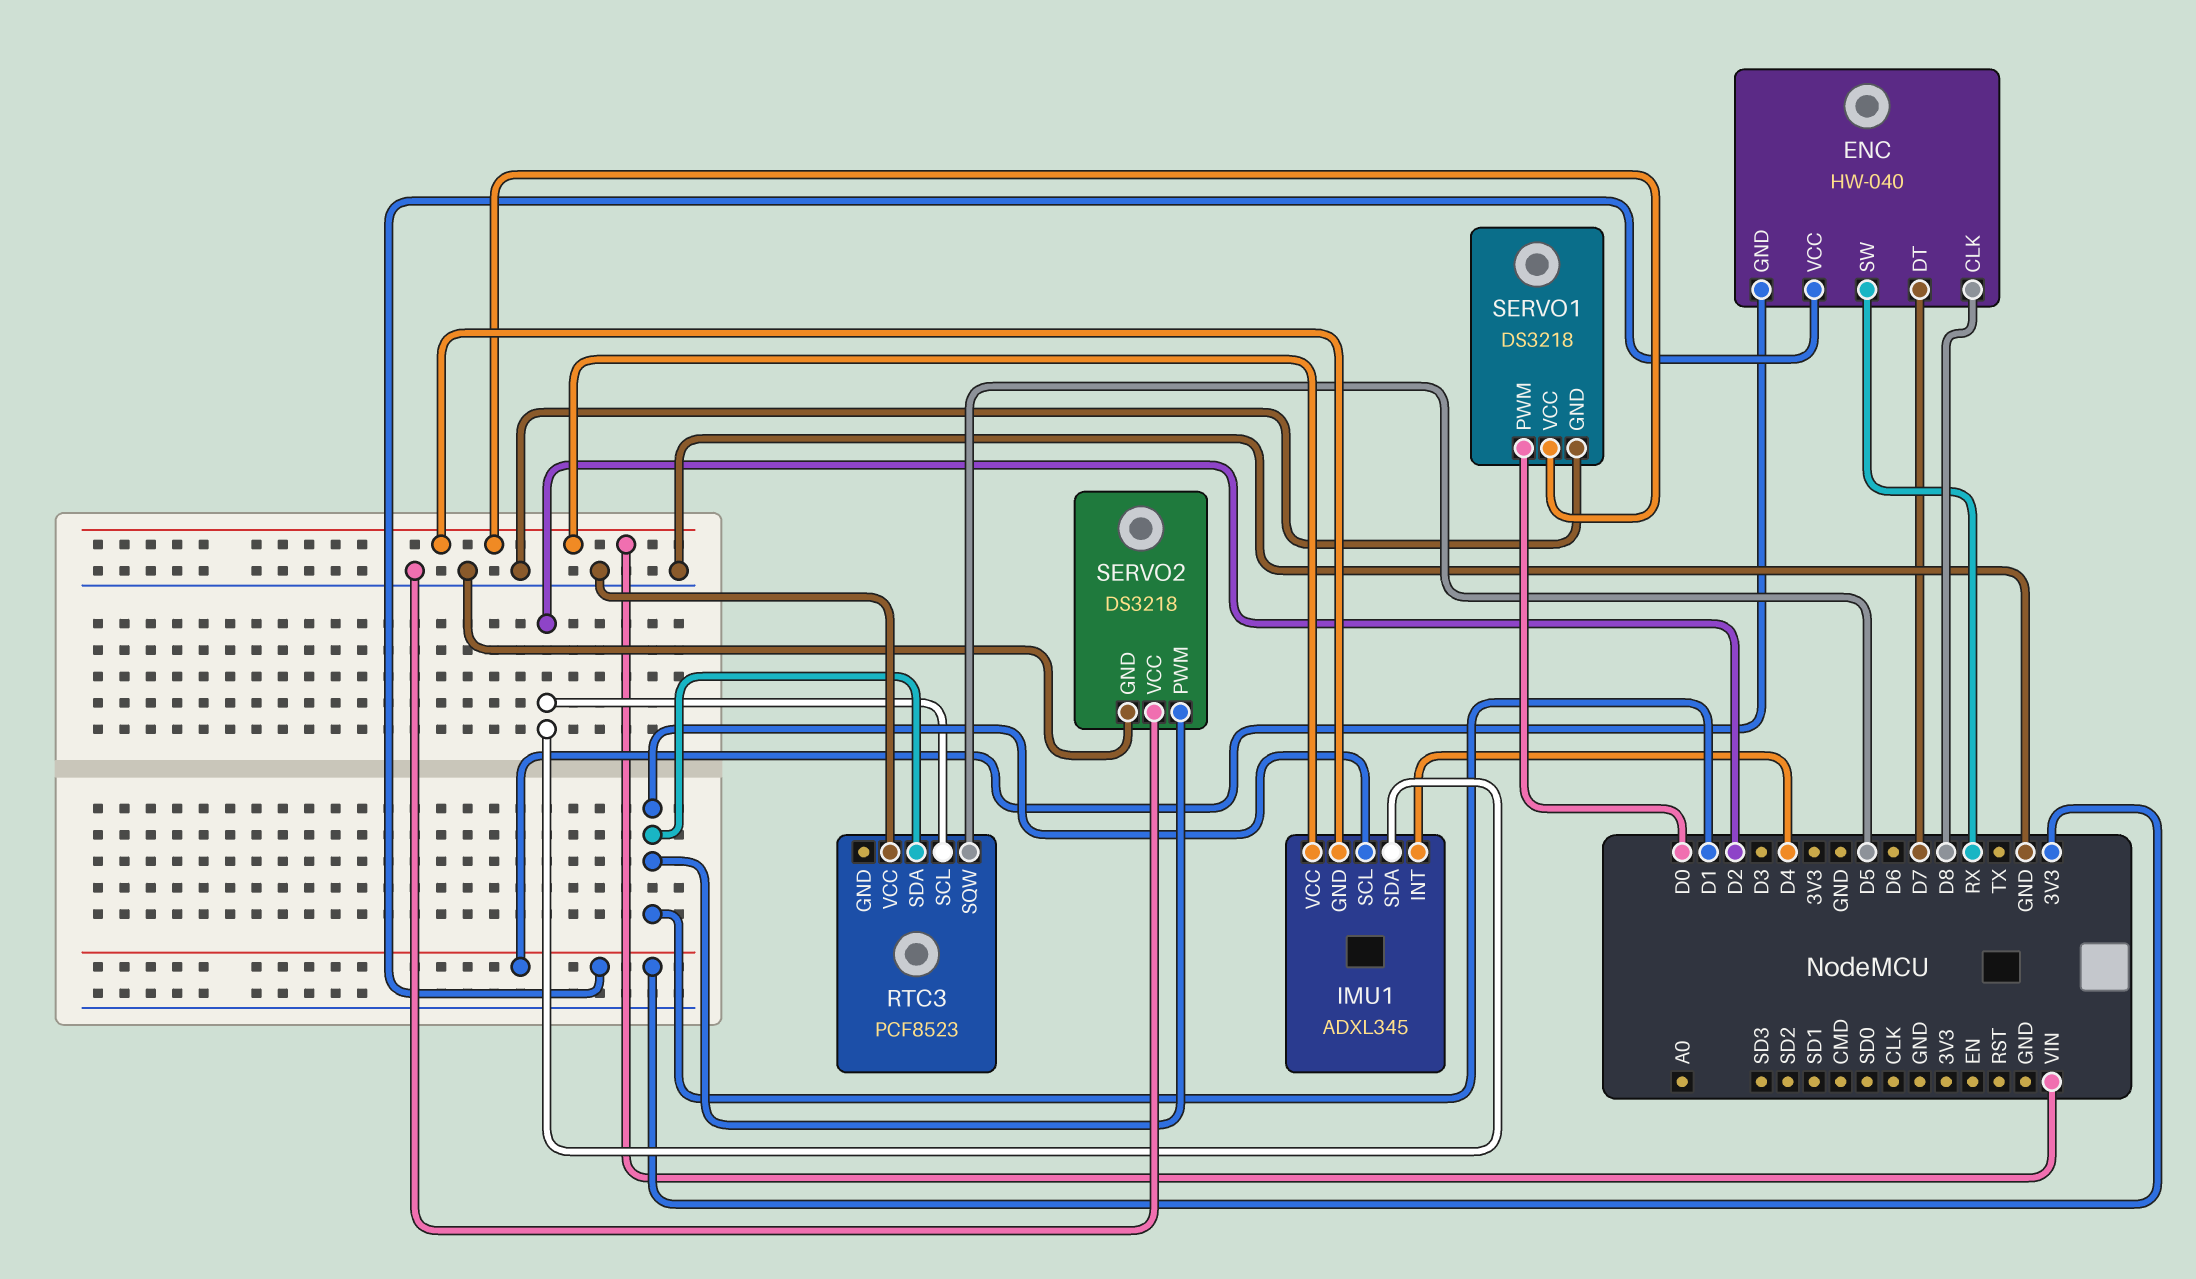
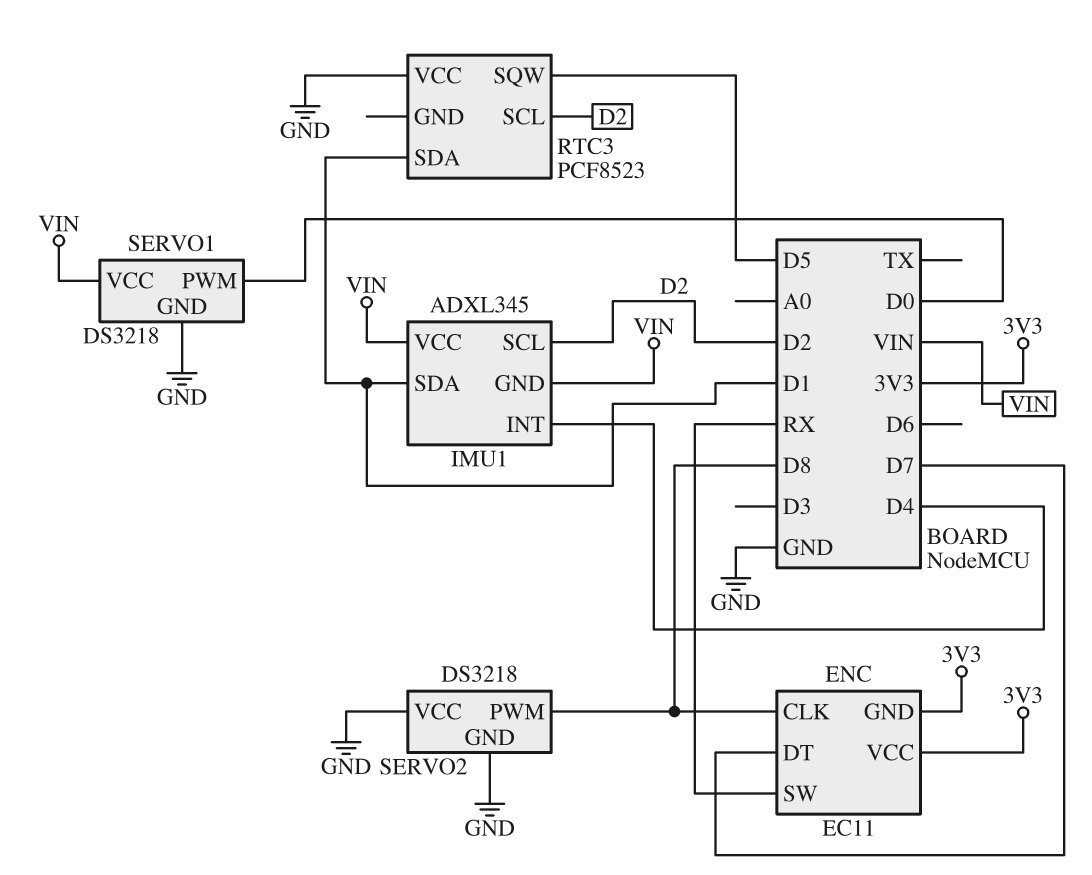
ENC: HW-040 -> EC11
IMU1 pin SCL: D1 -> D2
IMU1 pin SDA: D2 -> D1
SERVO2 pin PWM: D1 -> D8

